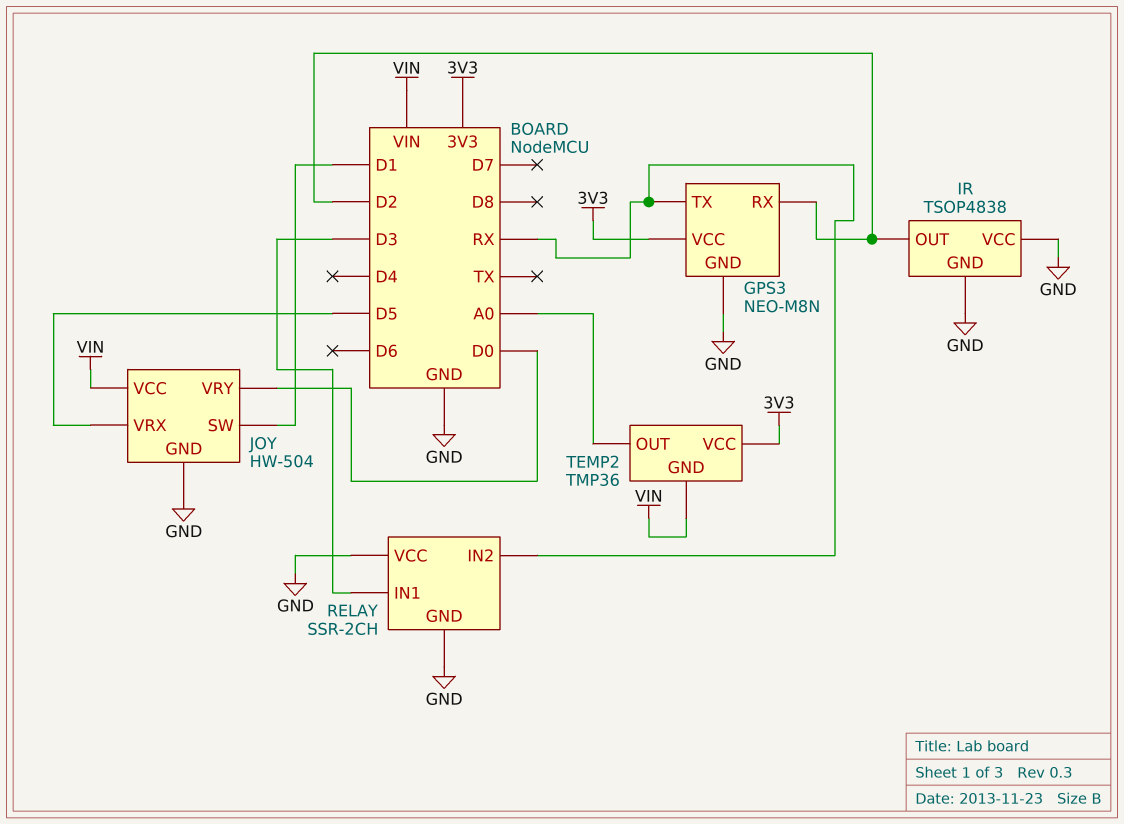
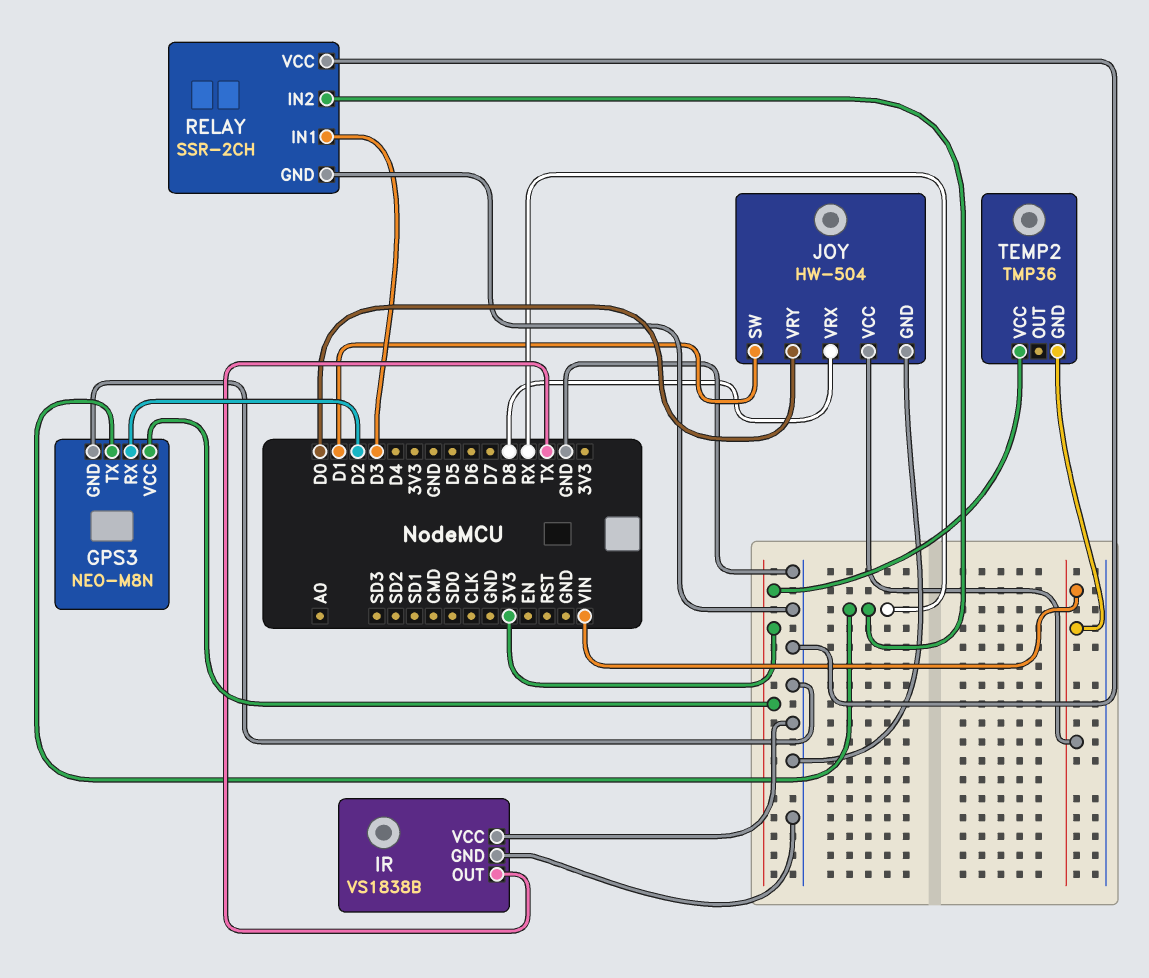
IR: TSOP4838 -> VS1838B
IR pin OUT: D2 -> TX
JOY pin VRX: D5 -> D8
TEMP2 pin OUT: A0 -> none

